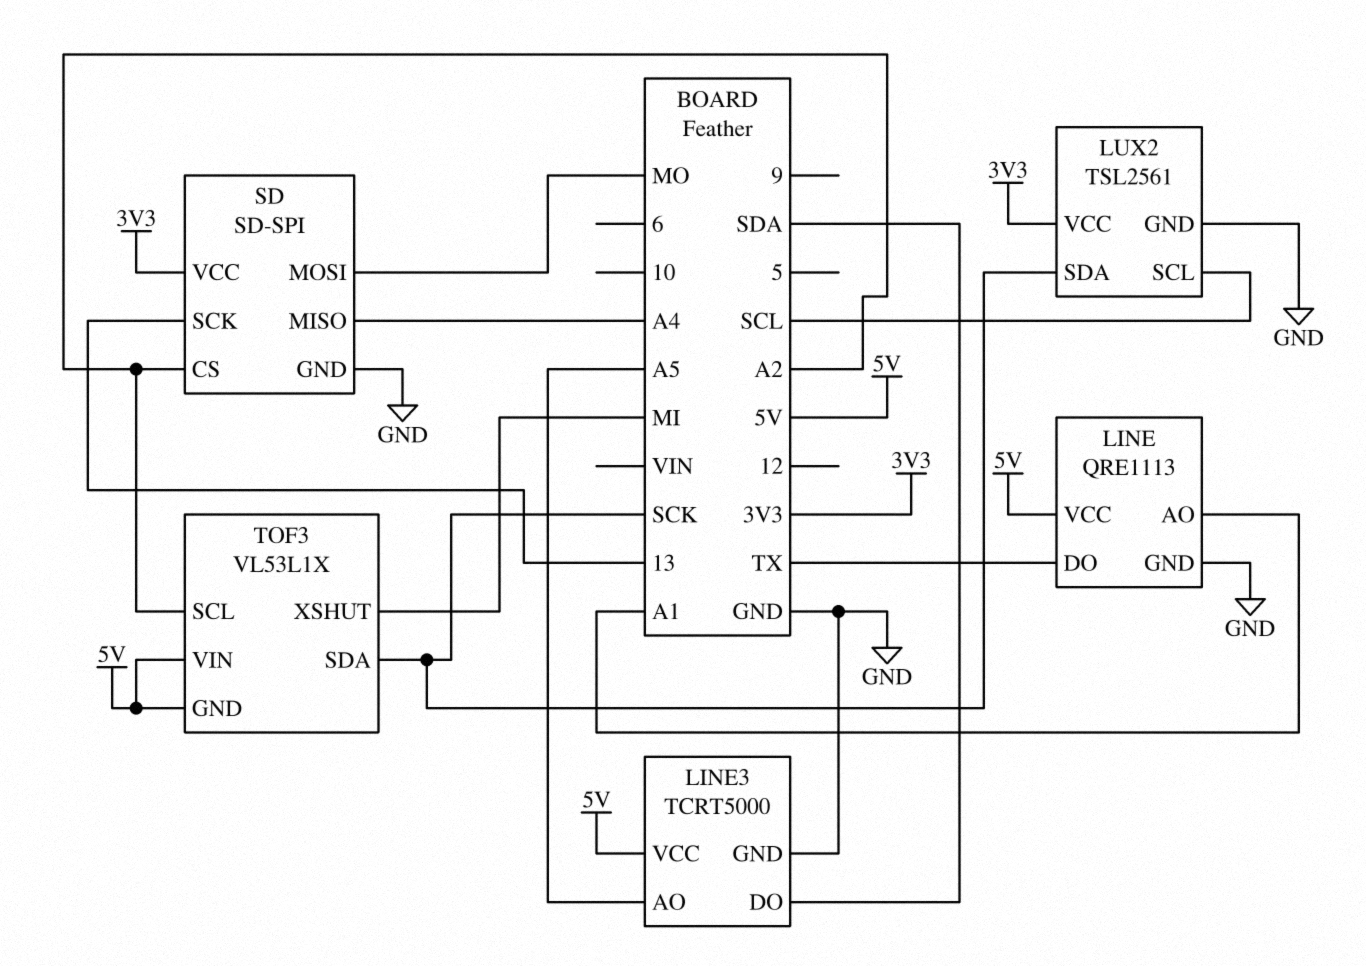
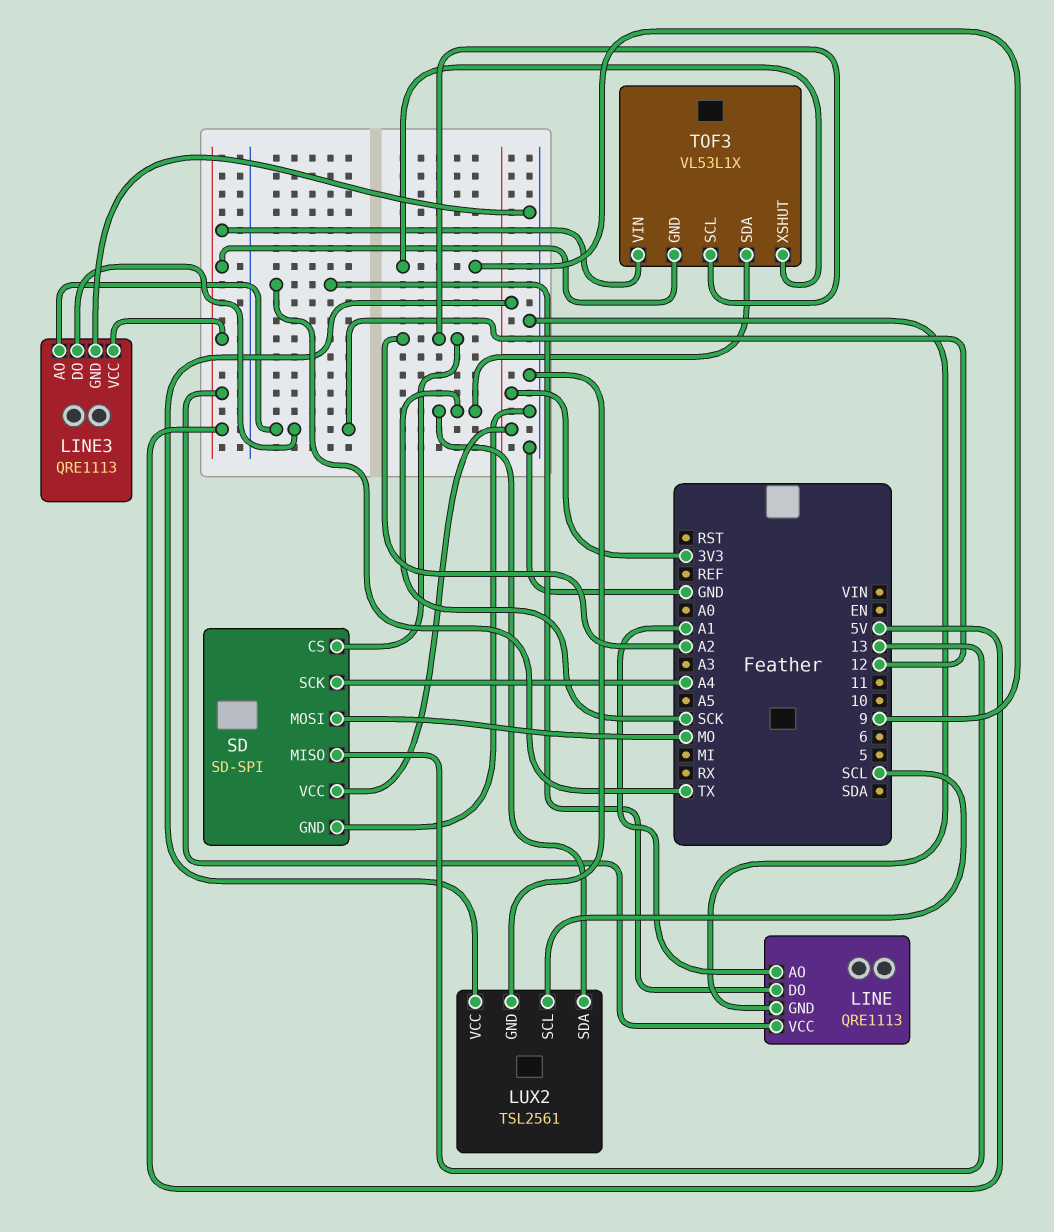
LINE3: TCRT5000 -> QRE1113
LINE3 pin AO: A5 -> 12
LINE3 pin DO: SDA -> 12
SD pin MISO: A4 -> 13
SD pin SCK: 13 -> A4
TOF3 pin XSHUT: MI -> 9

